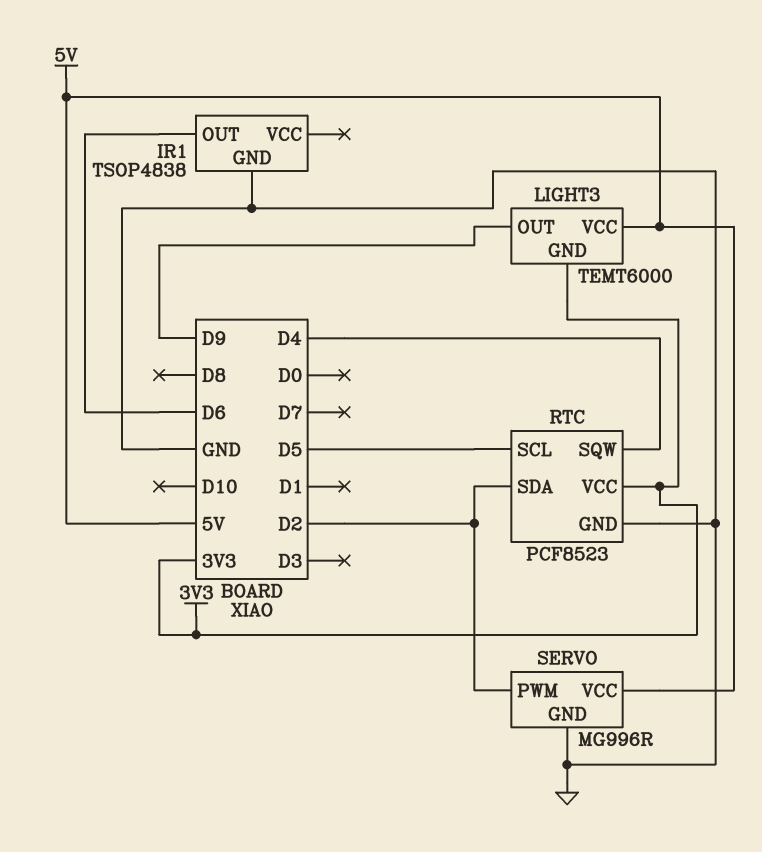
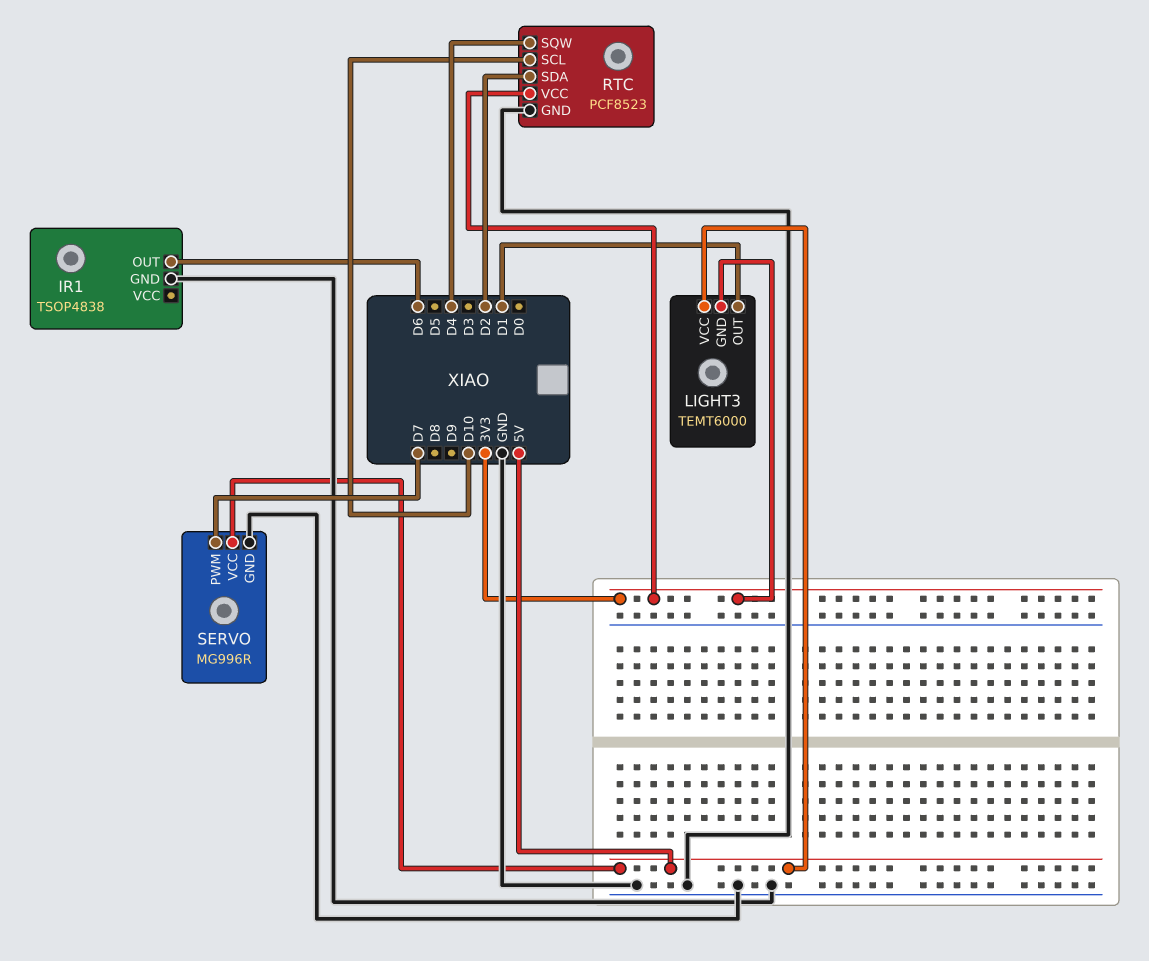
LIGHT3 pin OUT: D9 -> D1
RTC pin SCL: D5 -> D10
SERVO pin PWM: D2 -> D7

